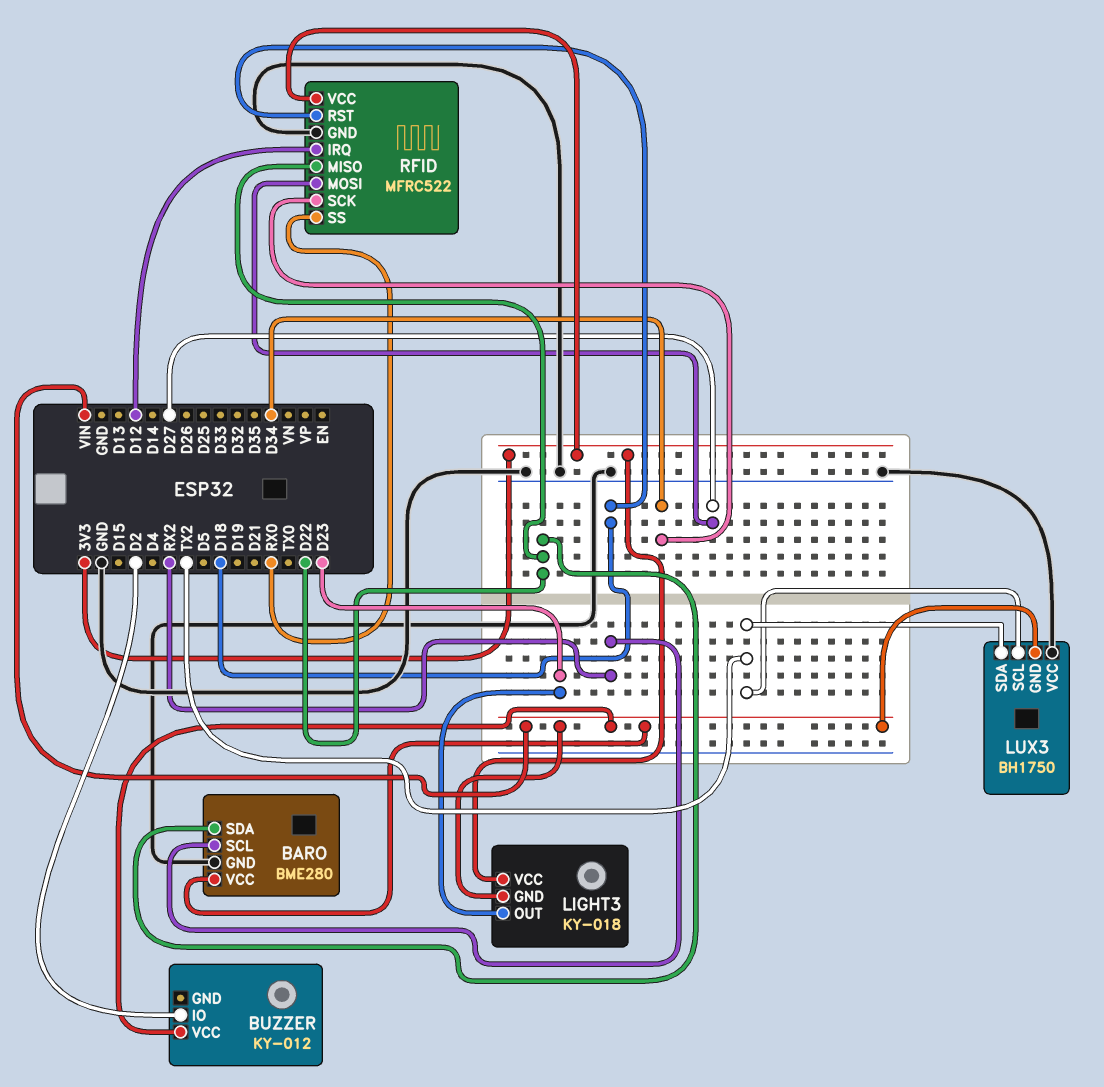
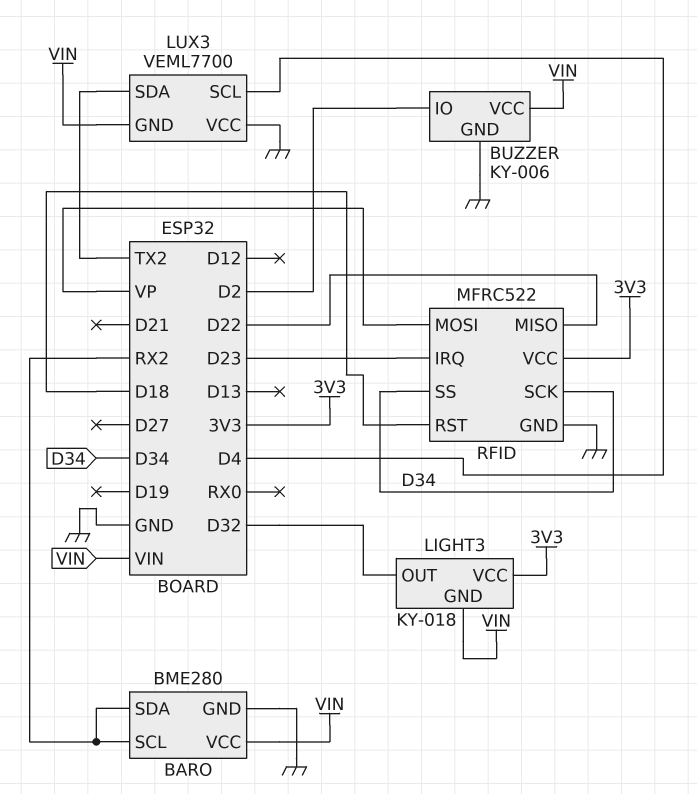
BARO pin SDA: D22 -> RX2
BUZZER: KY-012 -> KY-006
BUZZER pin GND: none -> GND
LIGHT3 pin OUT: D23 -> D32
LUX3: BH1750 -> VEML7700
LUX3 pin SCL: TX2 -> D4
RFID pin IRQ: D12 -> D23
RFID pin MOSI: D27 -> VP
RFID pin SS: RX0 -> D34

